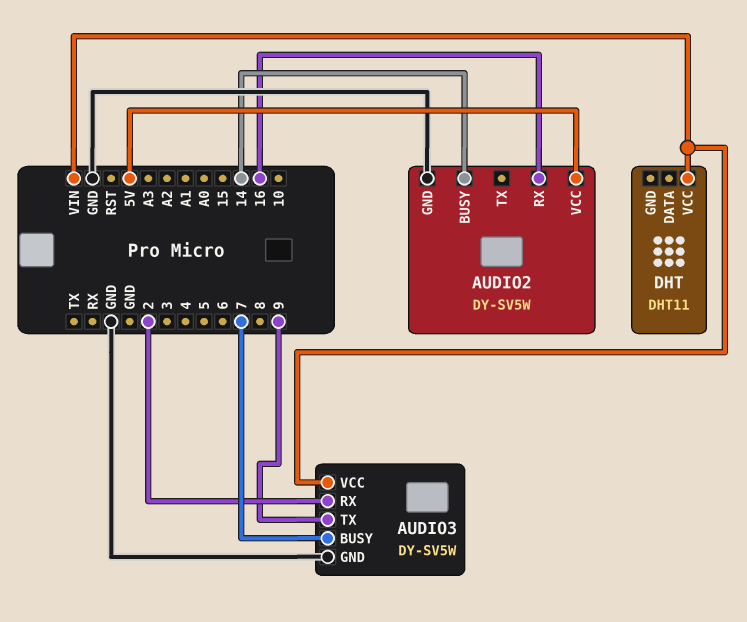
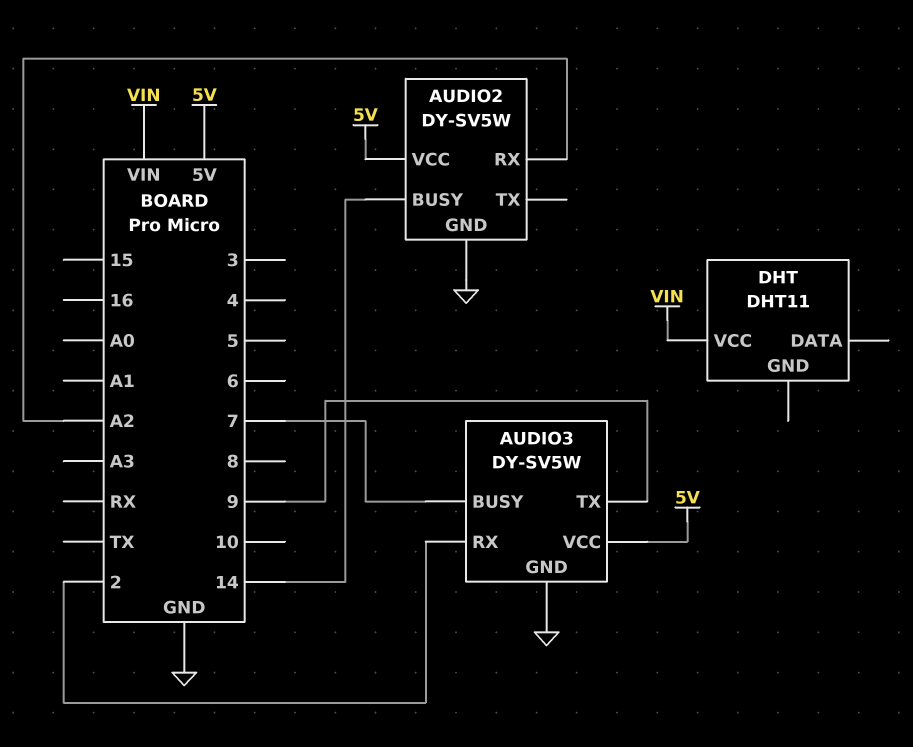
AUDIO2 pin RX: 16 -> A2
AUDIO3 pin VCC: VIN -> 5V

